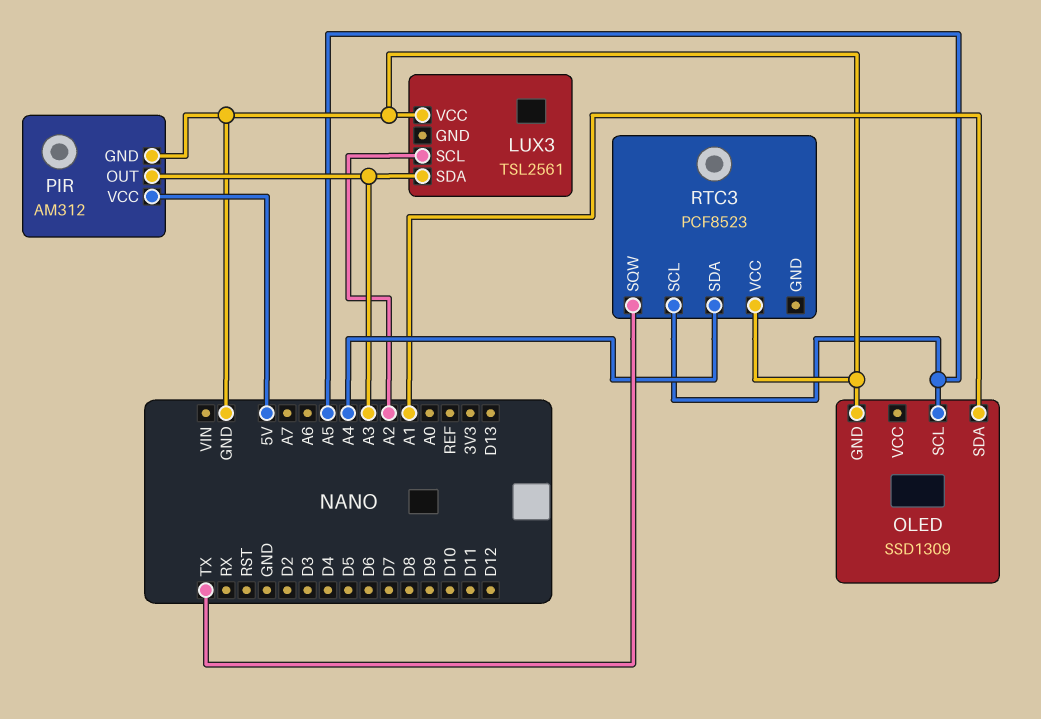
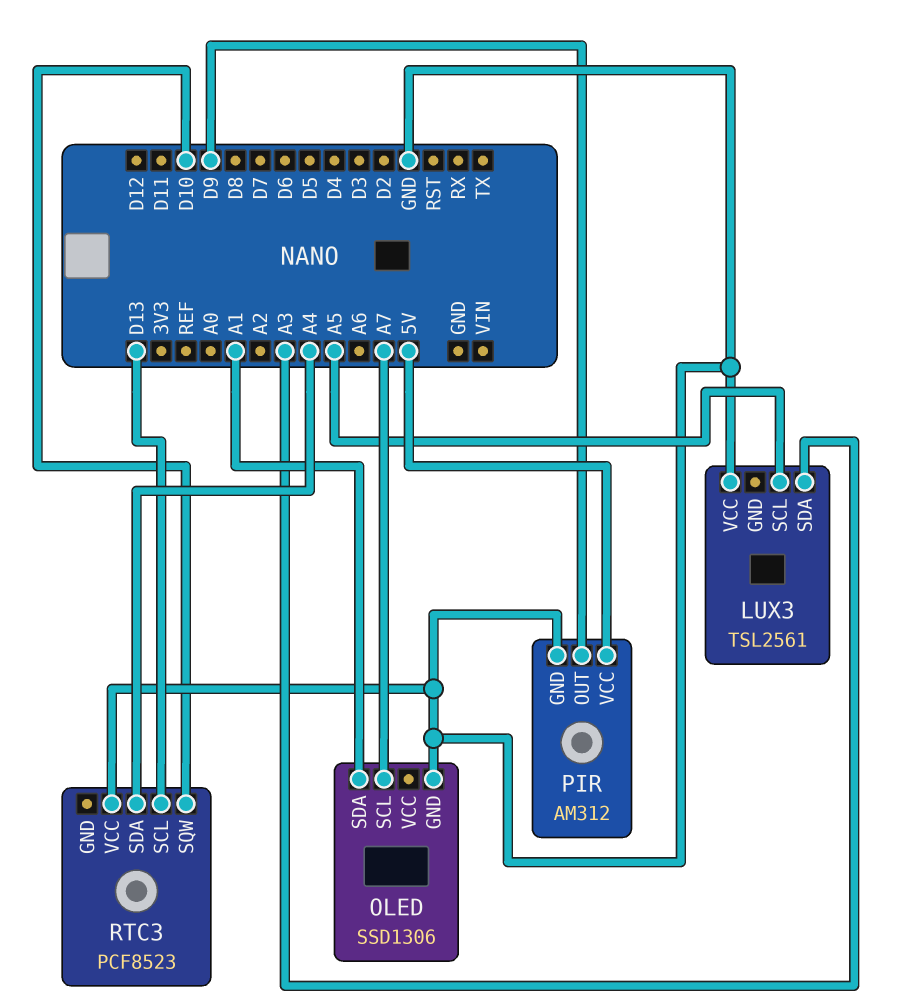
LUX3 pin SCL: A2 -> A5
OLED: SSD1309 -> SSD1306
OLED pin SCL: A5 -> A7
PIR pin OUT: A3 -> D9
RTC3 pin SCL: A5 -> D13
RTC3 pin SQW: TX -> D10

